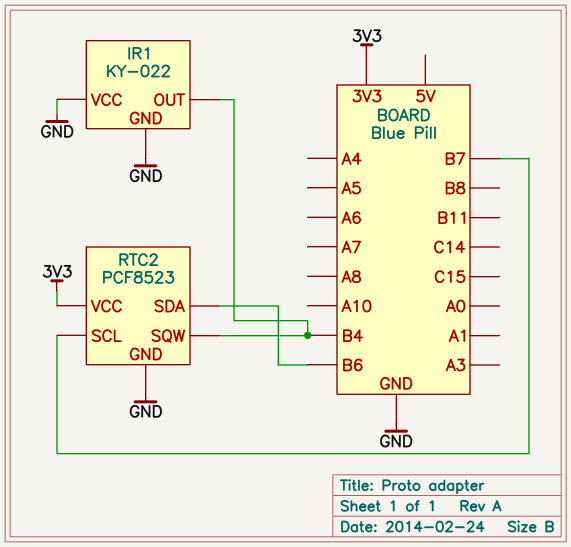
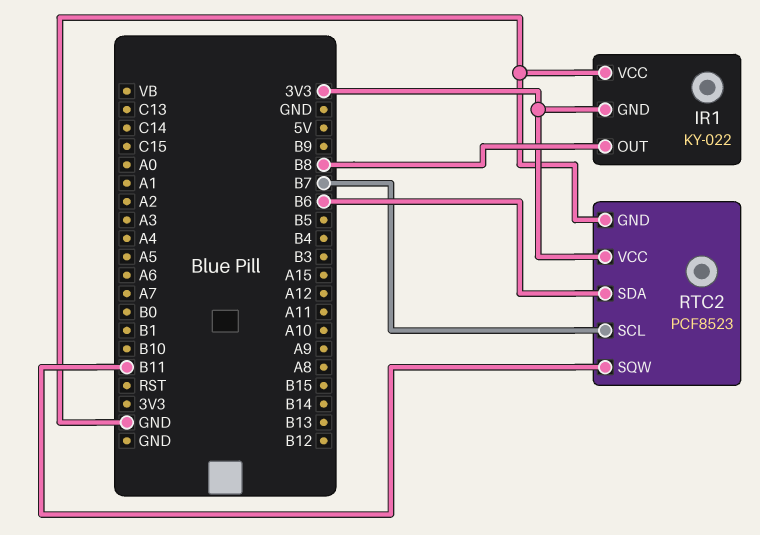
IR1 pin GND: GND -> 3V3
IR1 pin OUT: B4 -> B8
RTC2 pin SQW: B4 -> B11

